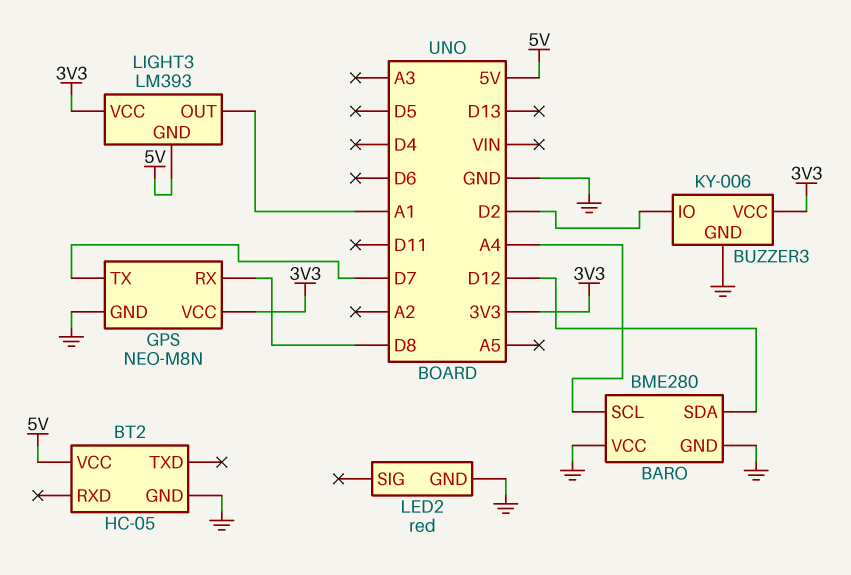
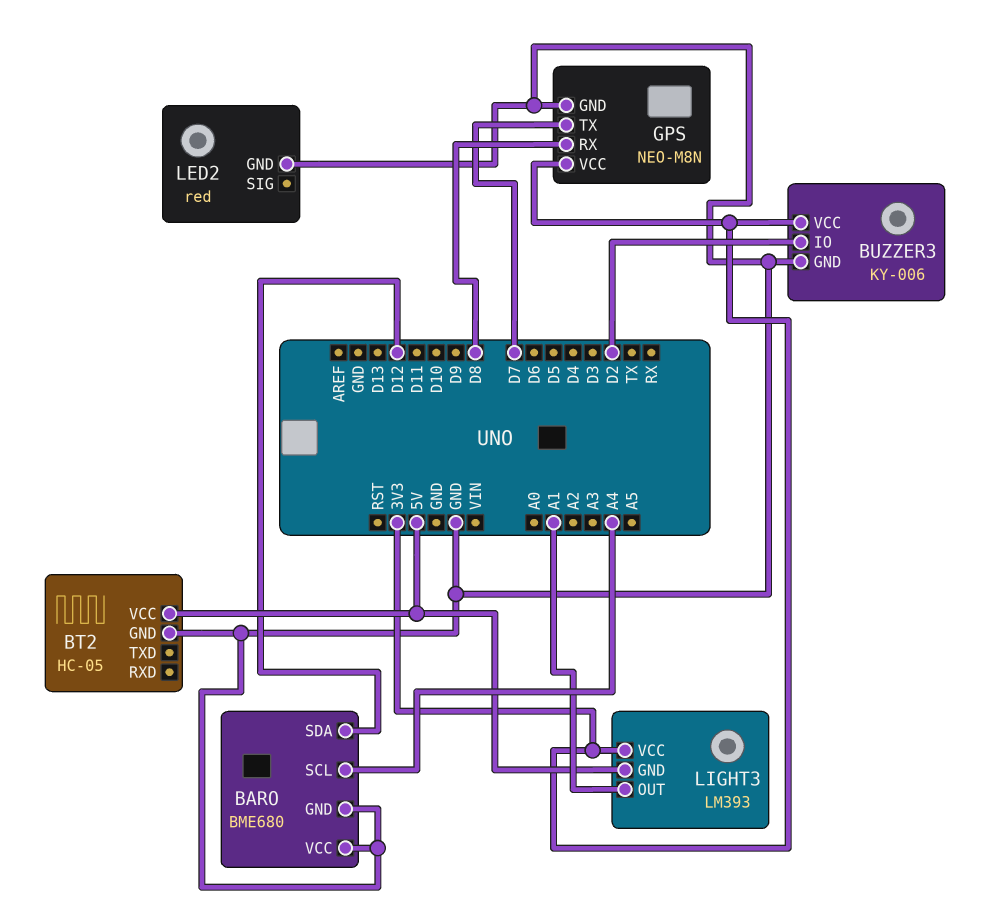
BARO: BME280 -> BME680

